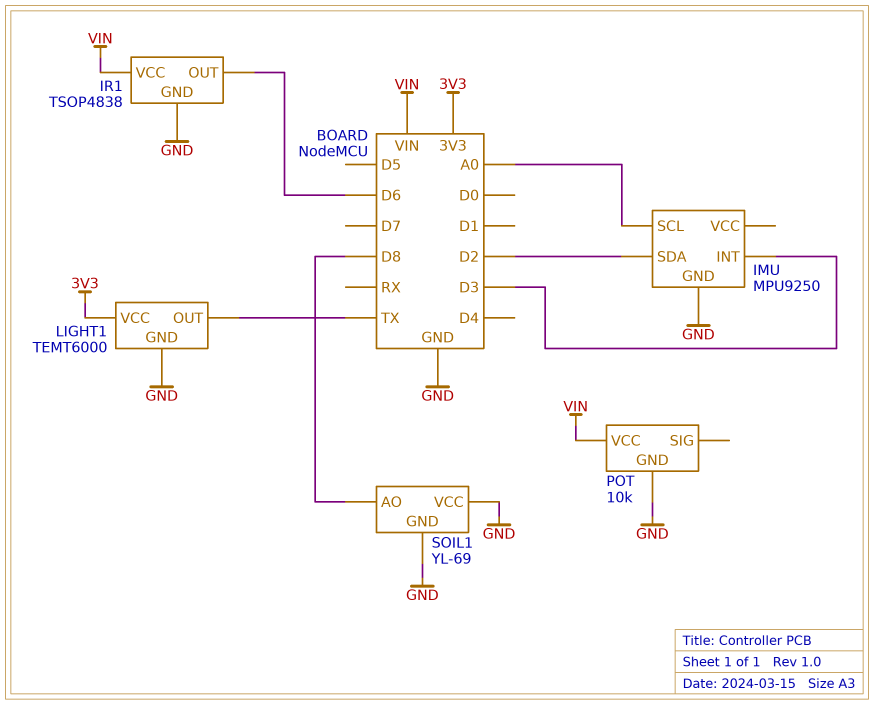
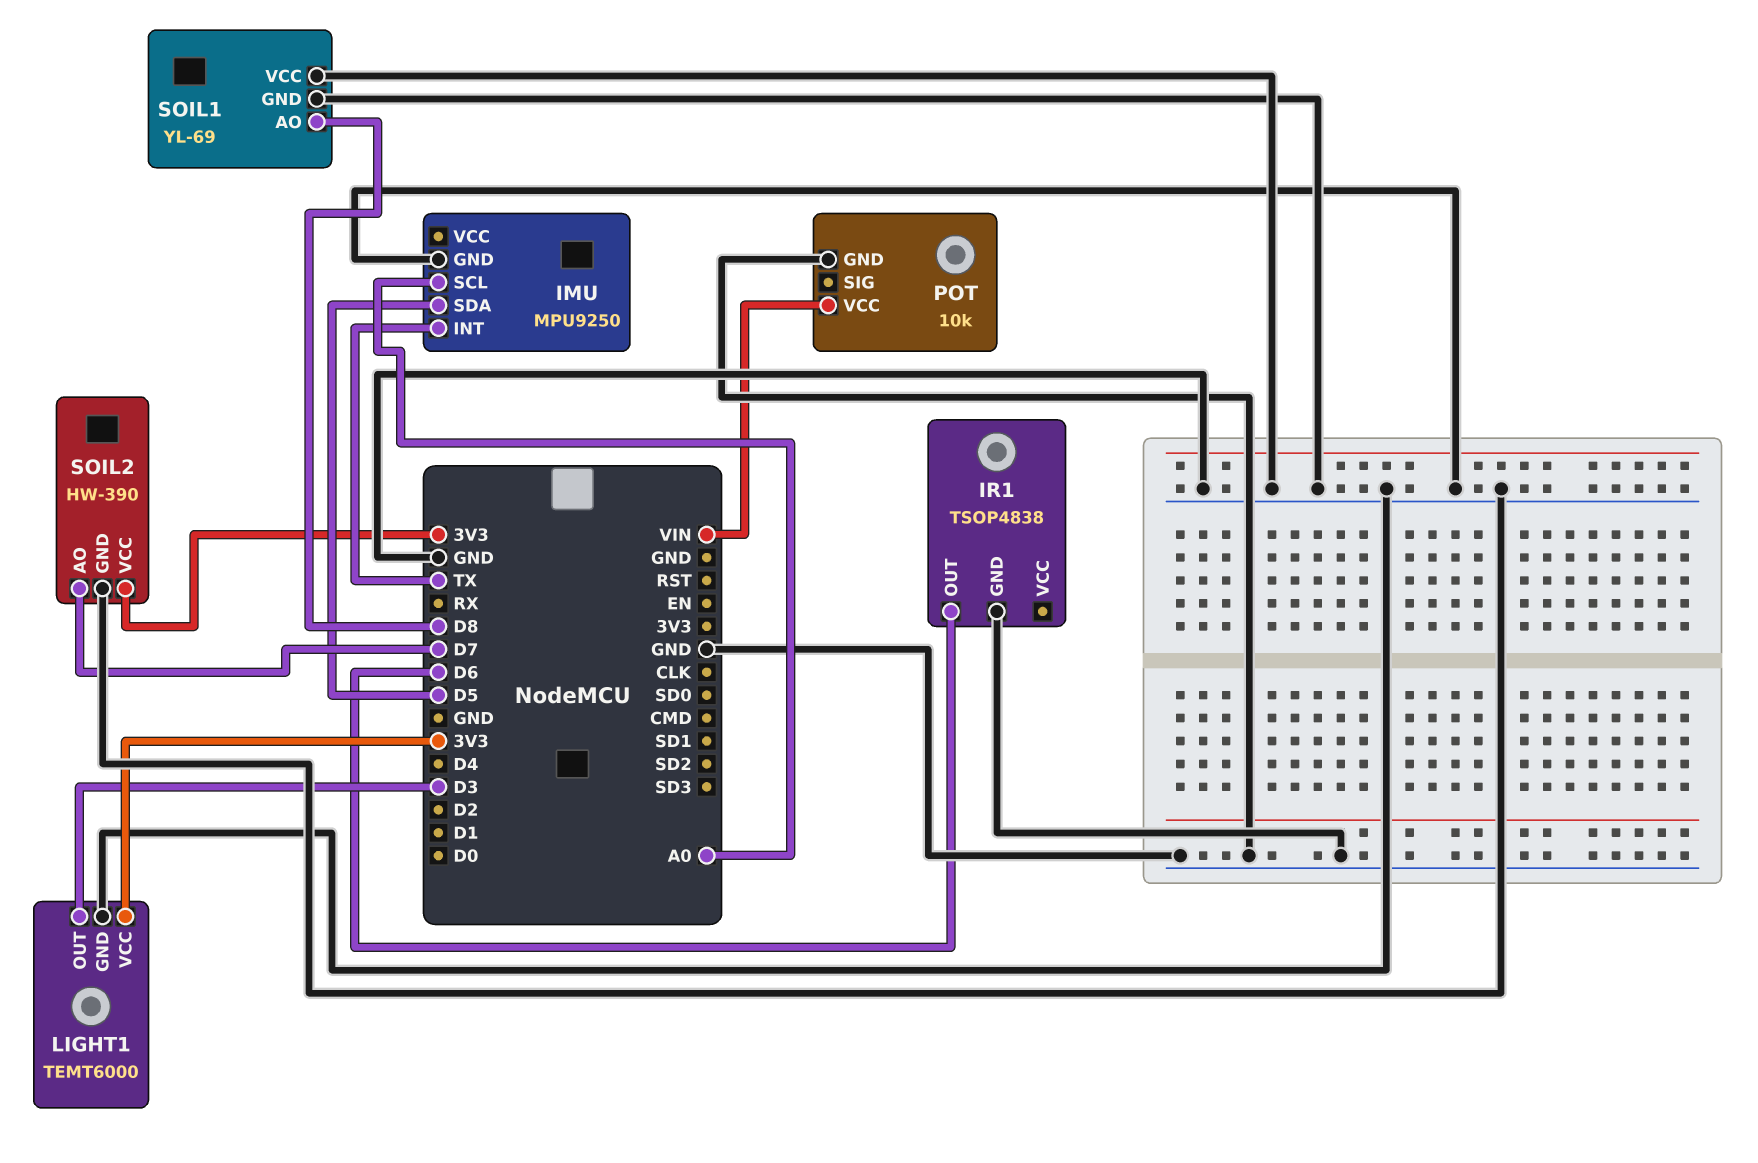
IMU pin INT: D3 -> TX
IMU pin SDA: D2 -> D5
IR1 pin VCC: VIN -> none
LIGHT1 pin OUT: TX -> D3
SOIL2: none -> HW-390
SOIL2 pin AO: none -> D7
SOIL2 pin GND: none -> GND
SOIL2 pin VCC: none -> 3V3

